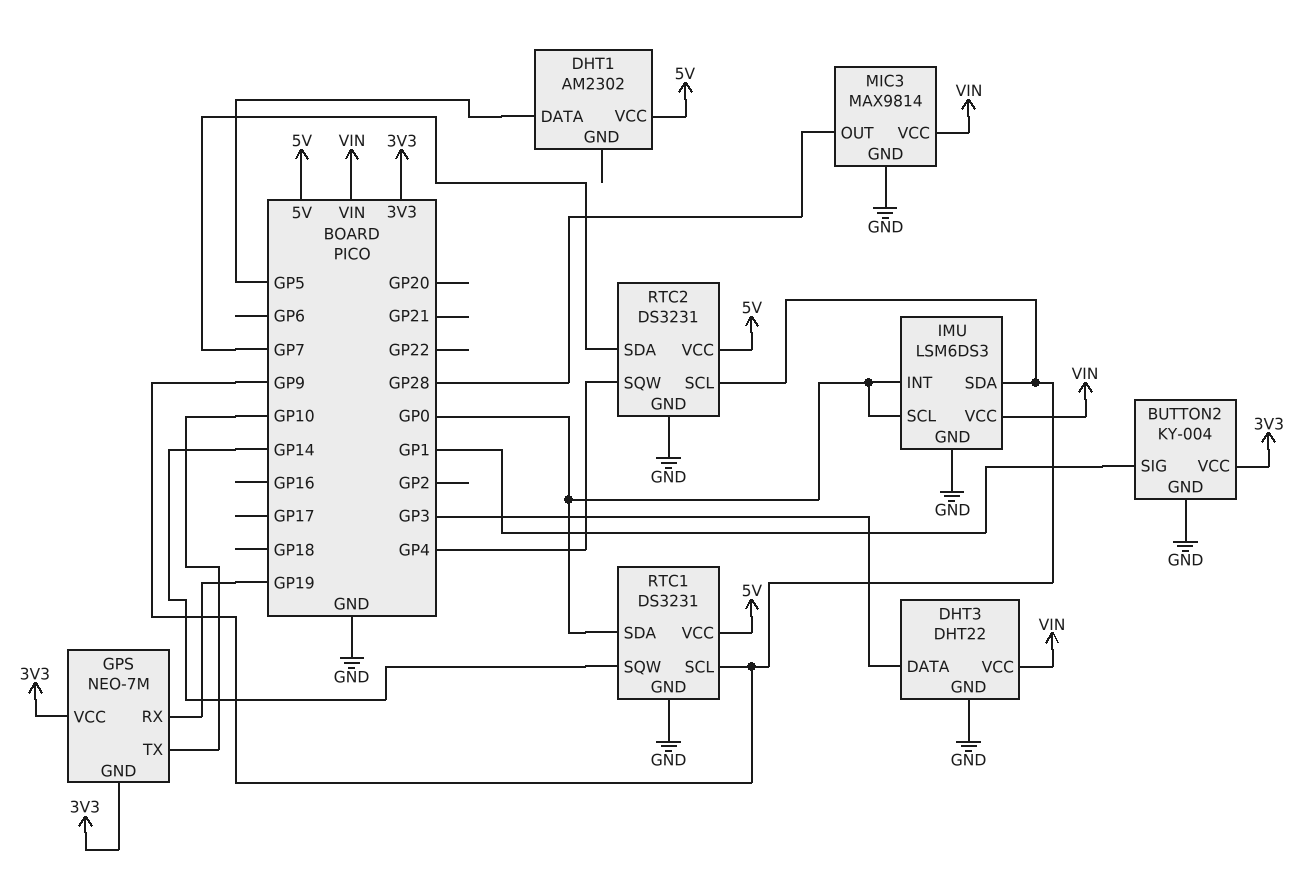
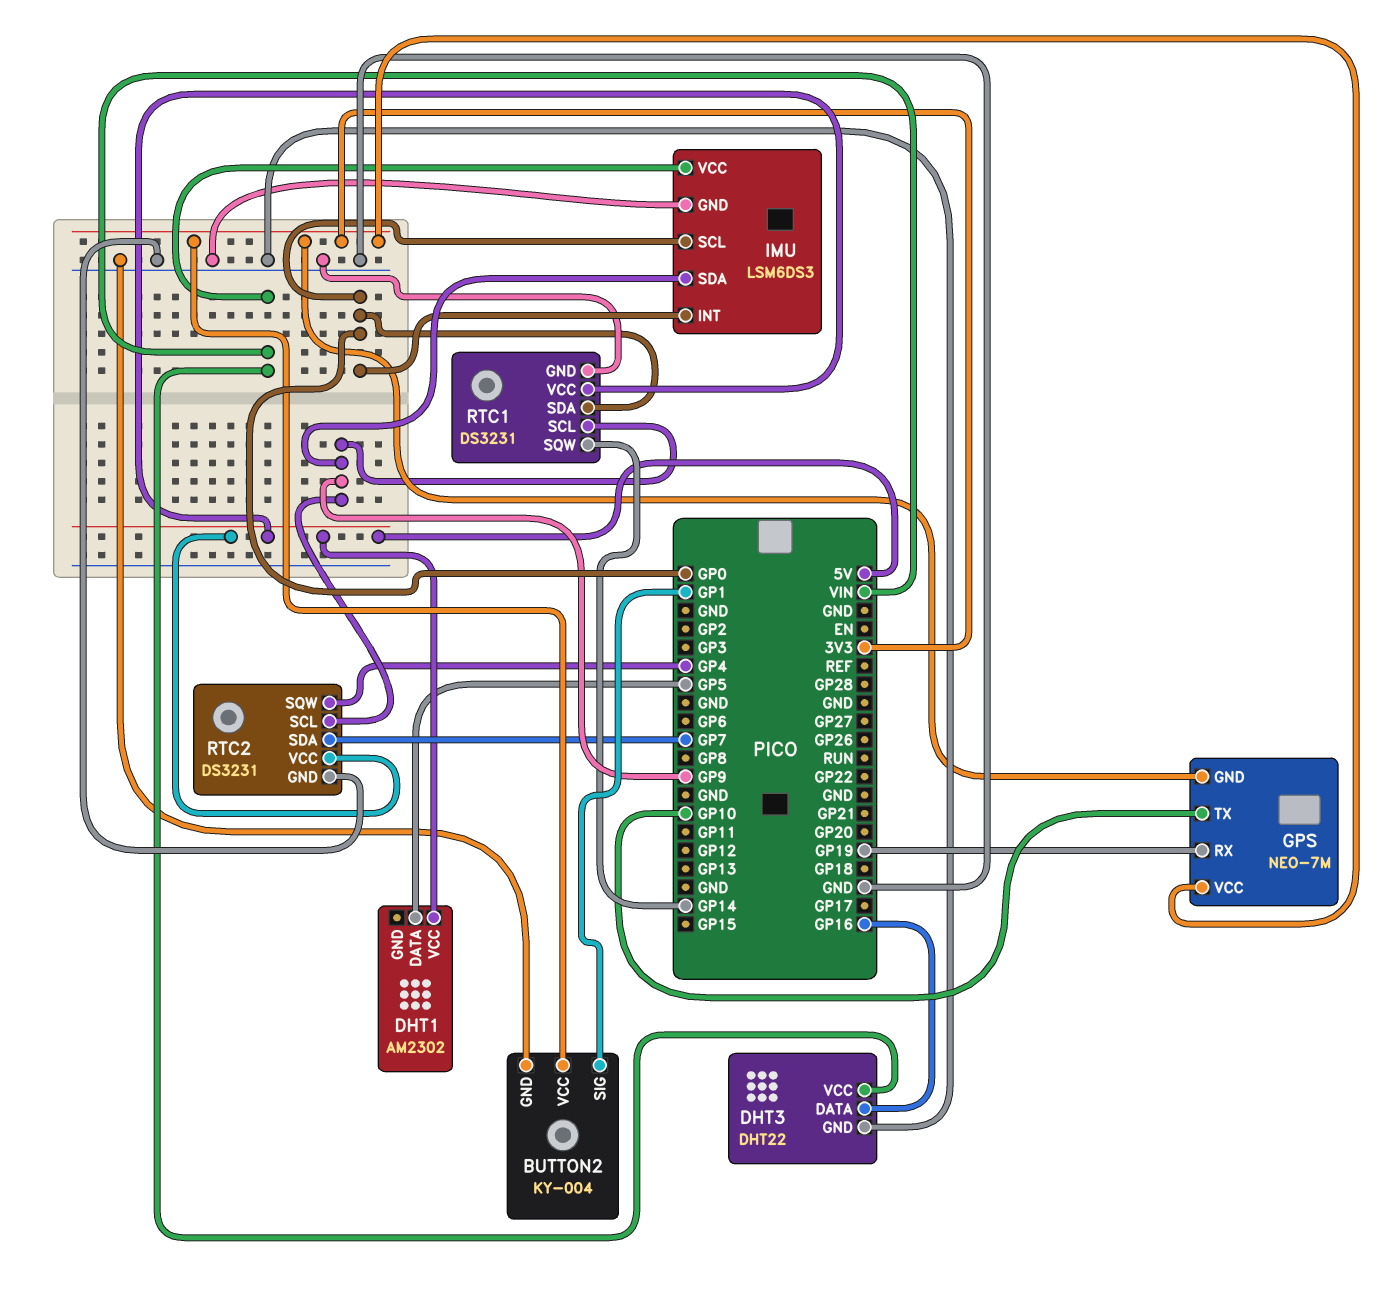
DHT3 pin DATA: GP3 -> GP16
MIC3: MAX9814 -> none
MIC3 pin GND: GND -> none
MIC3 pin OUT: GP28 -> none
MIC3 pin VCC: VIN -> none

